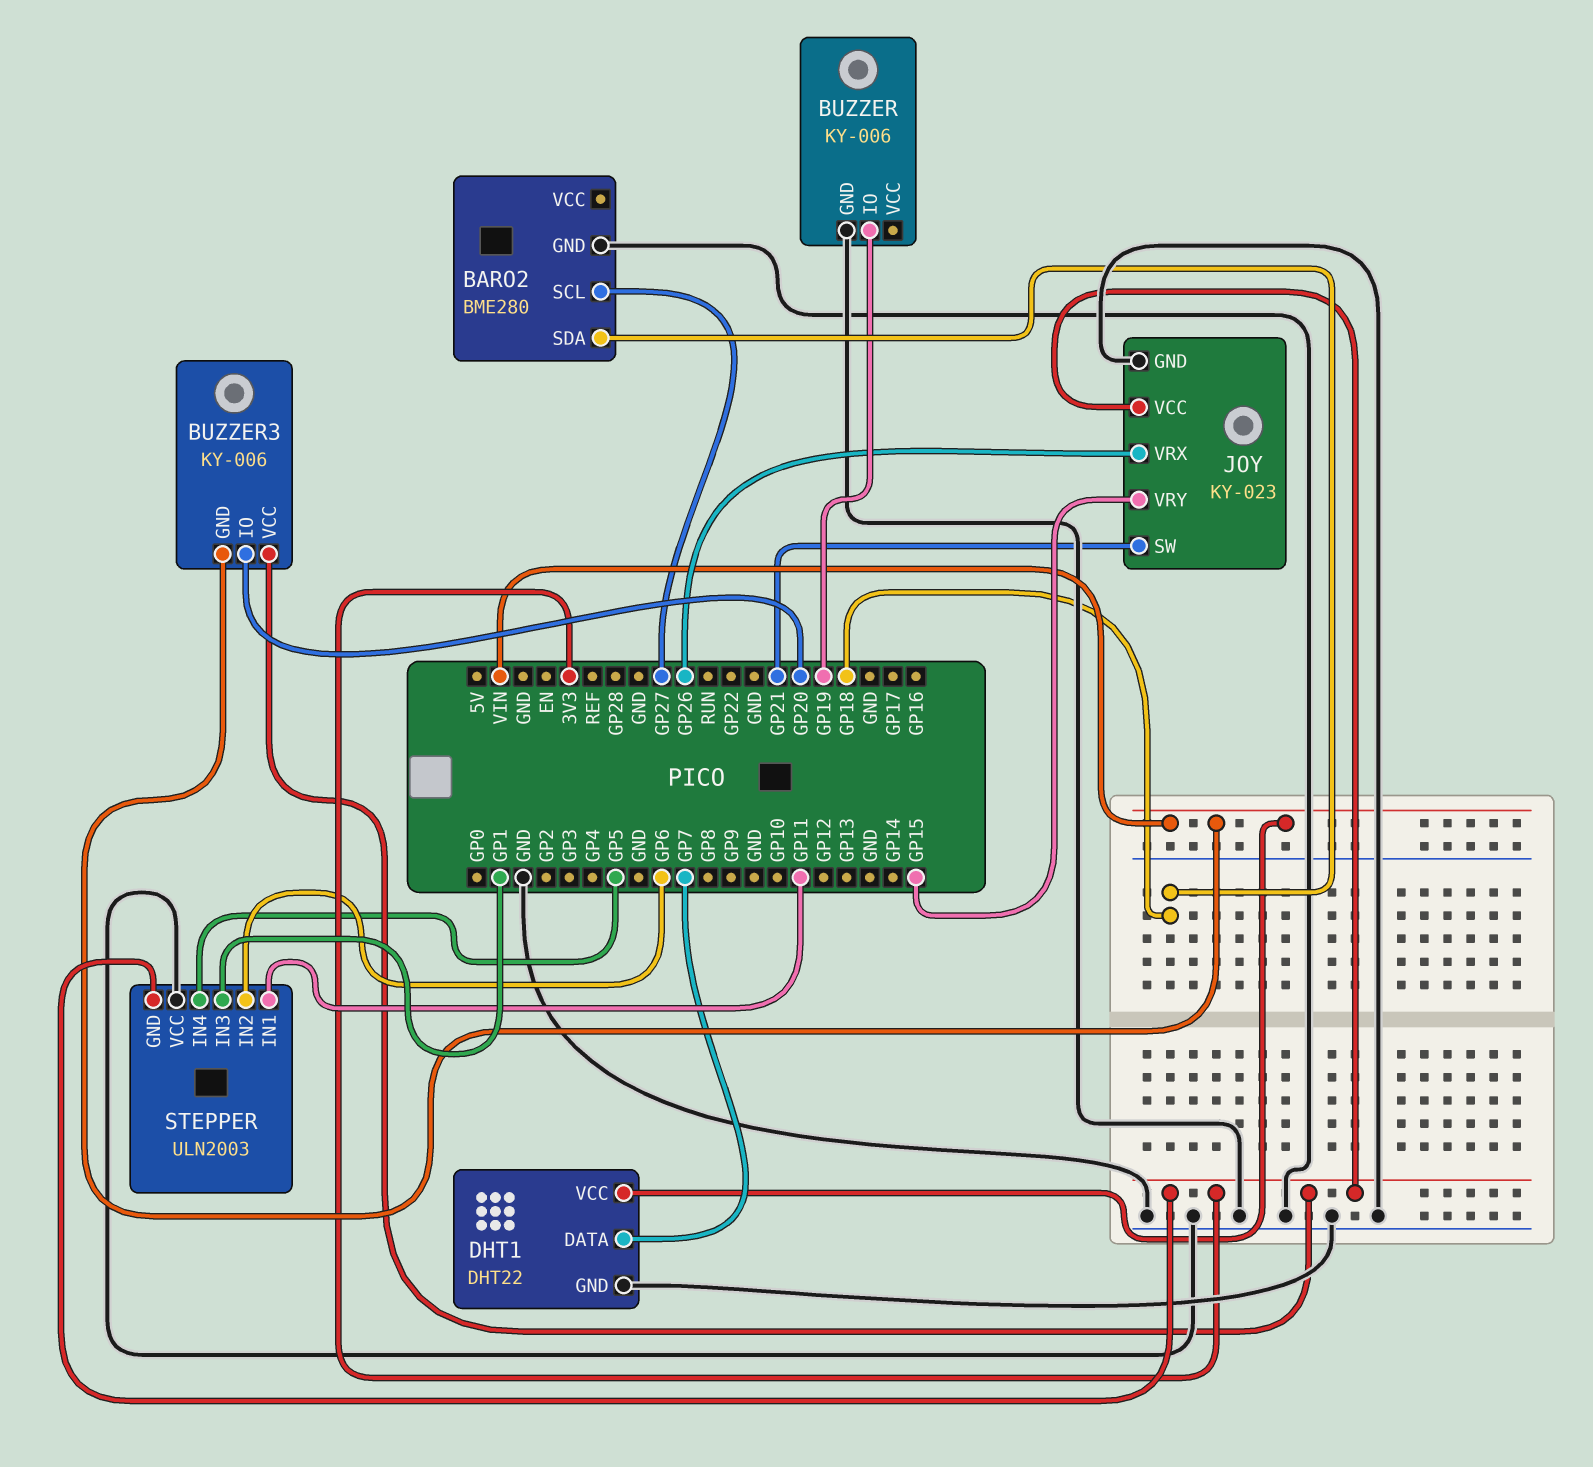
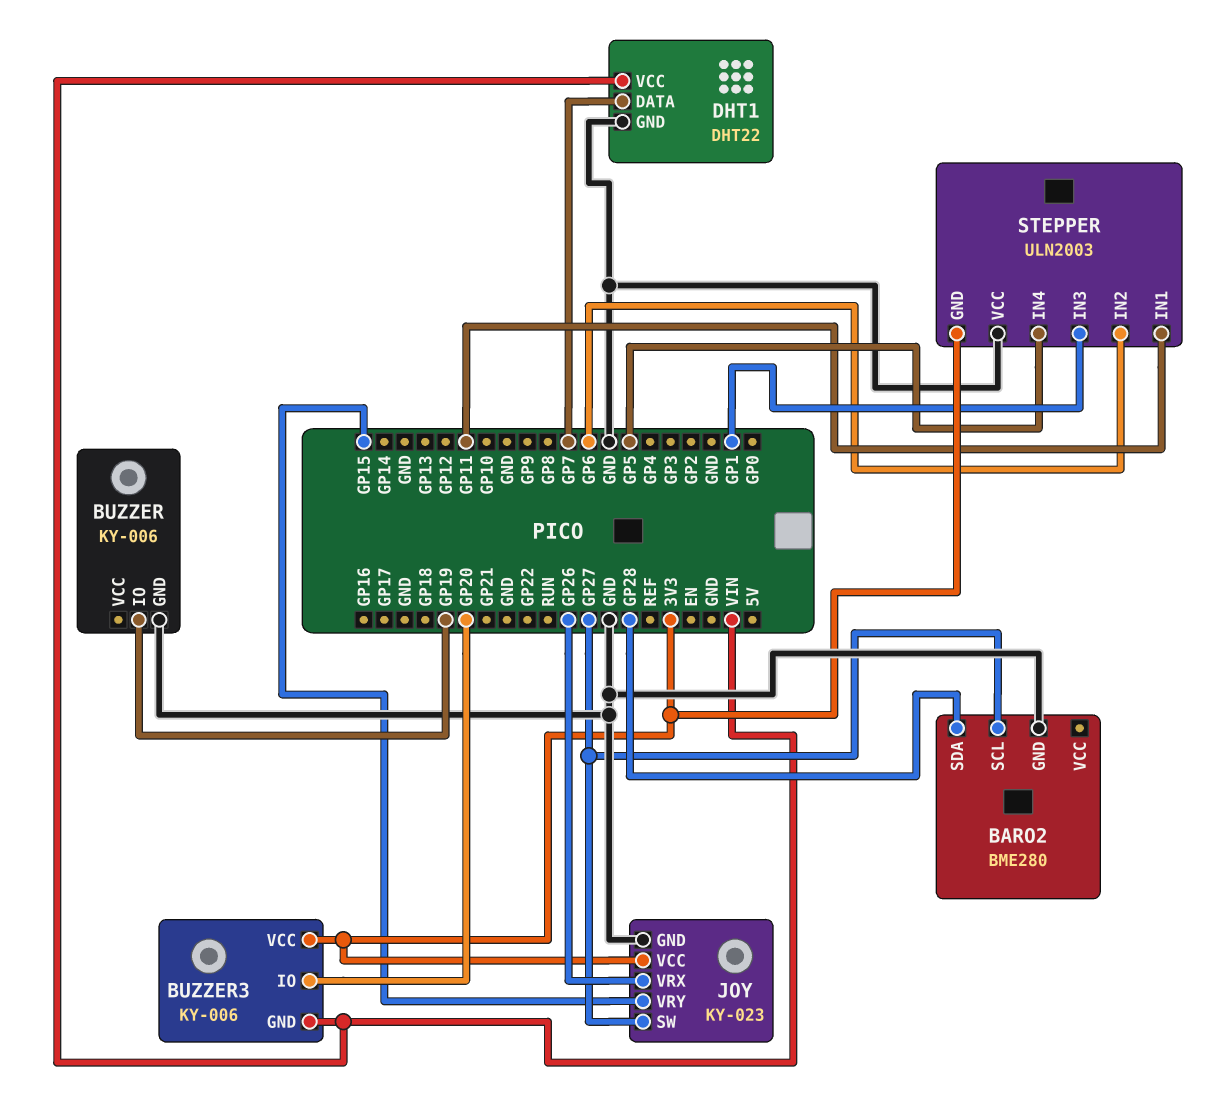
BARO2 pin SDA: GP18 -> GP28
JOY pin SW: GP21 -> GP27

